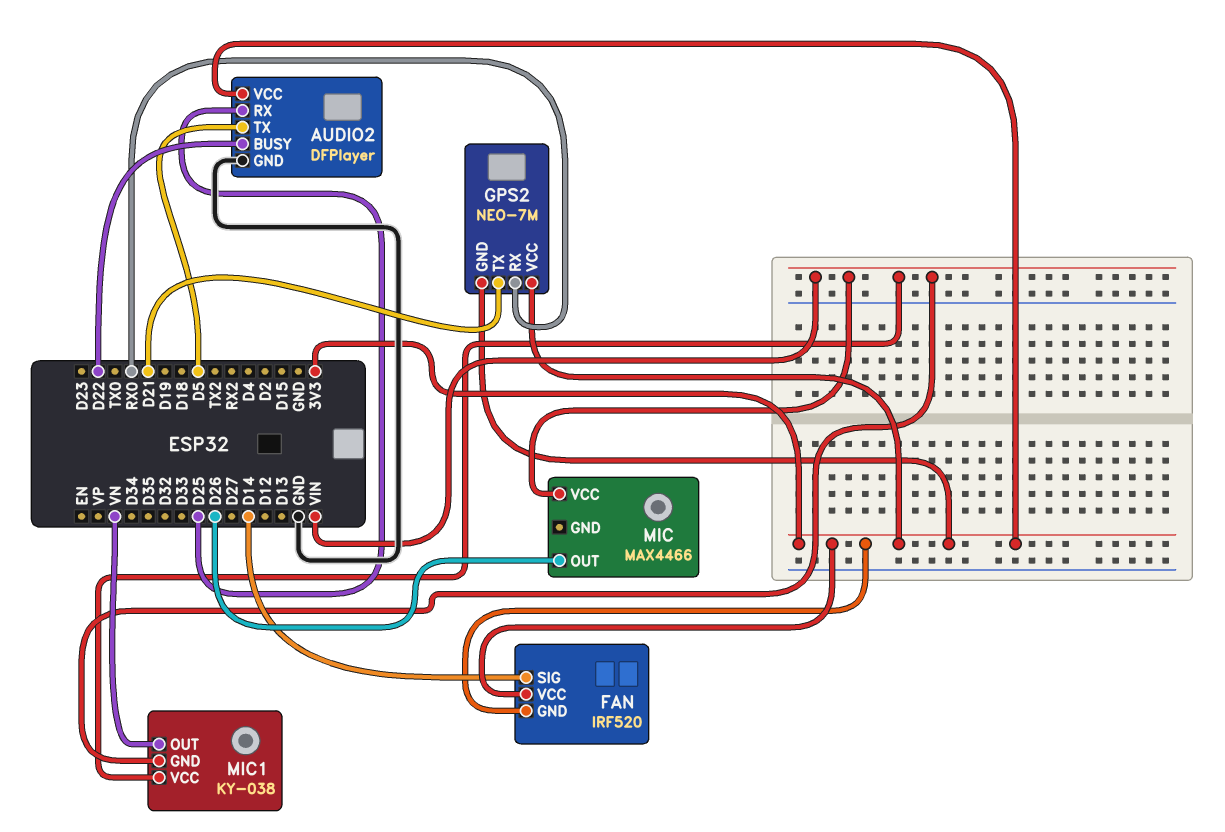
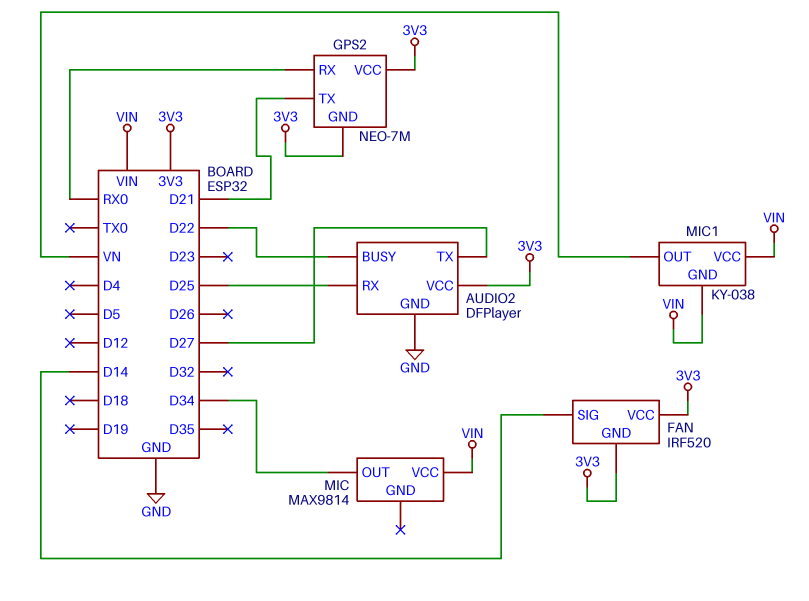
AUDIO2 pin TX: D5 -> D27
MIC: MAX4466 -> MAX9814
MIC pin OUT: D26 -> D34

